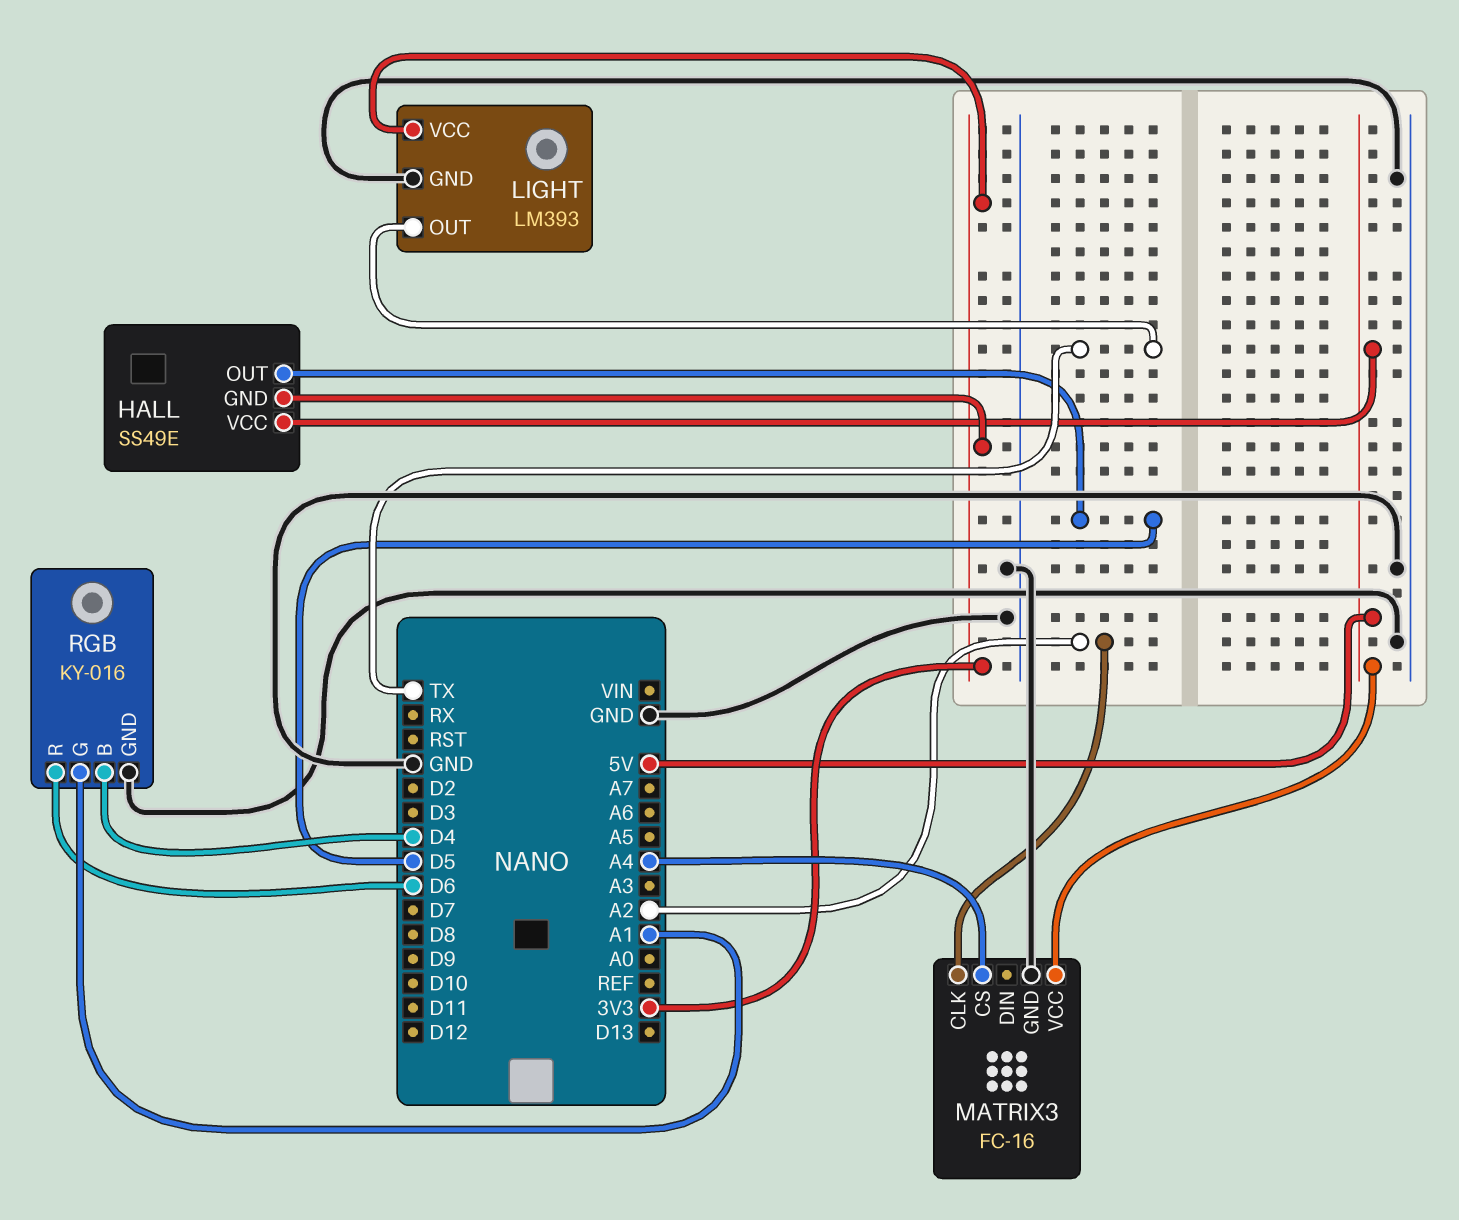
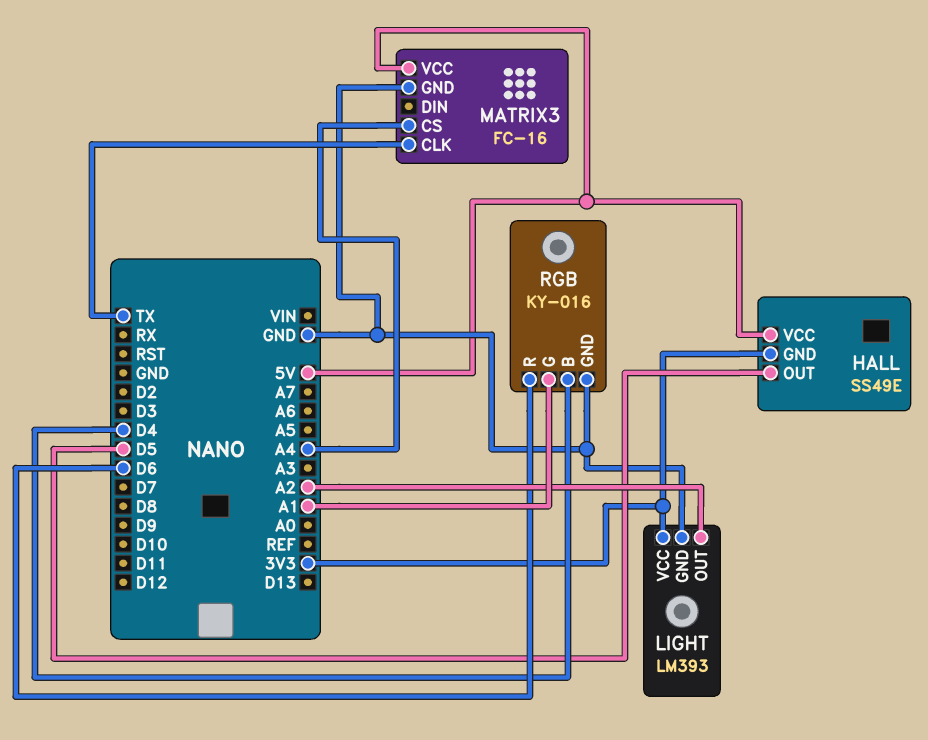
LIGHT pin OUT: TX -> A2
MATRIX3 pin CLK: A2 -> TX

